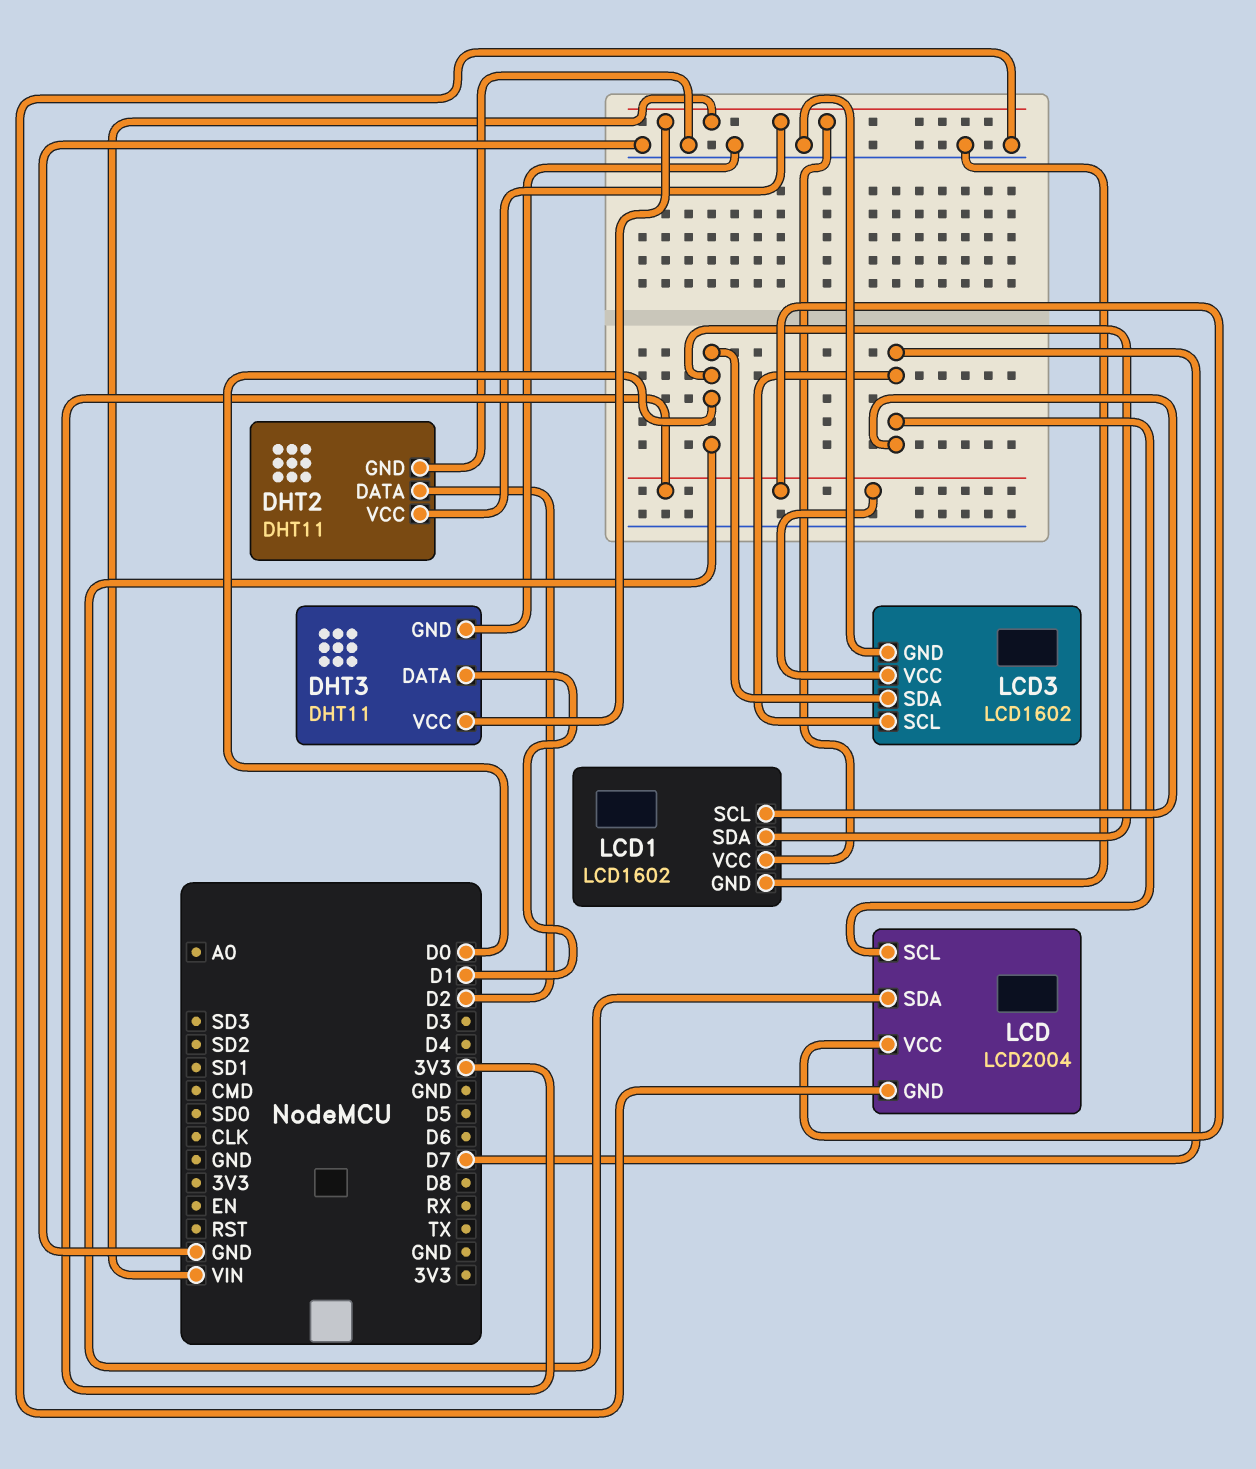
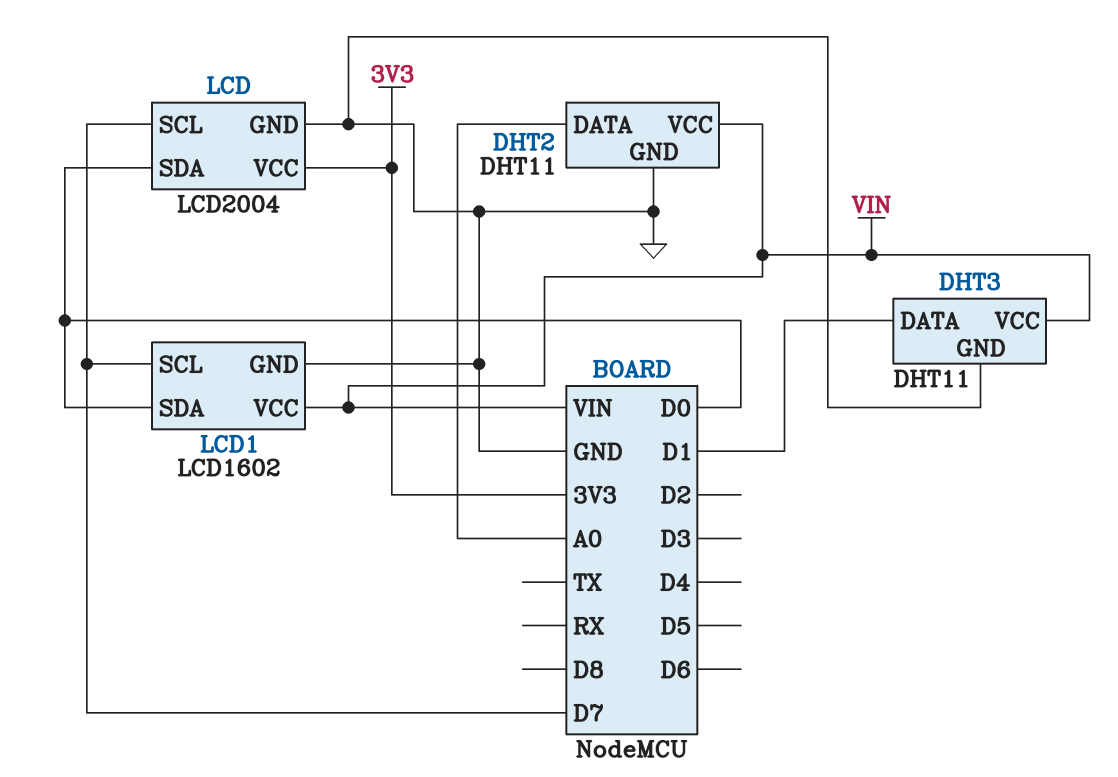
DHT2 pin DATA: D2 -> A0
LCD3: LCD1602 -> none
LCD3 pin GND: GND -> none
LCD3 pin SCL: D7 -> none
LCD3 pin SDA: D0 -> none
LCD3 pin VCC: 3V3 -> none

